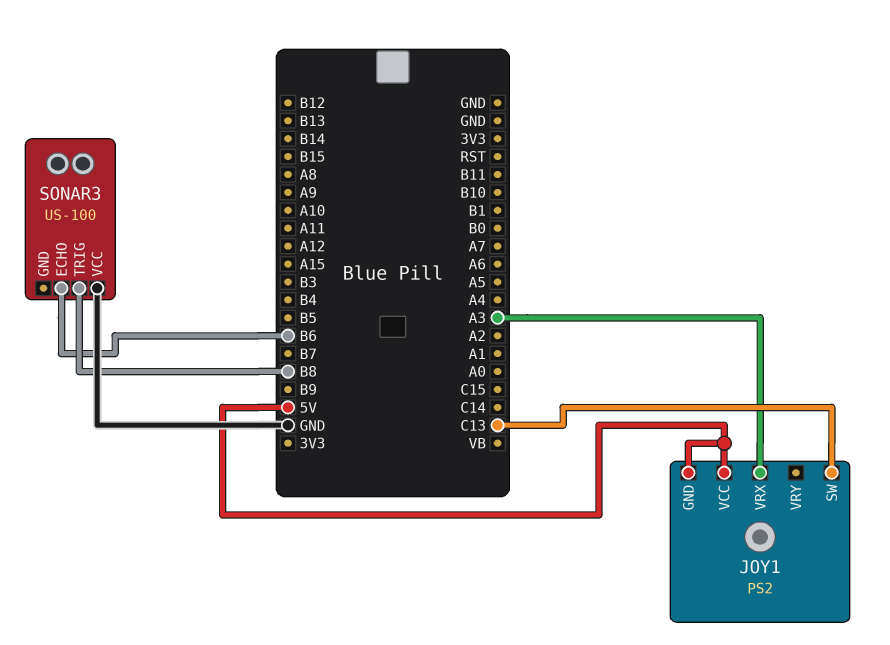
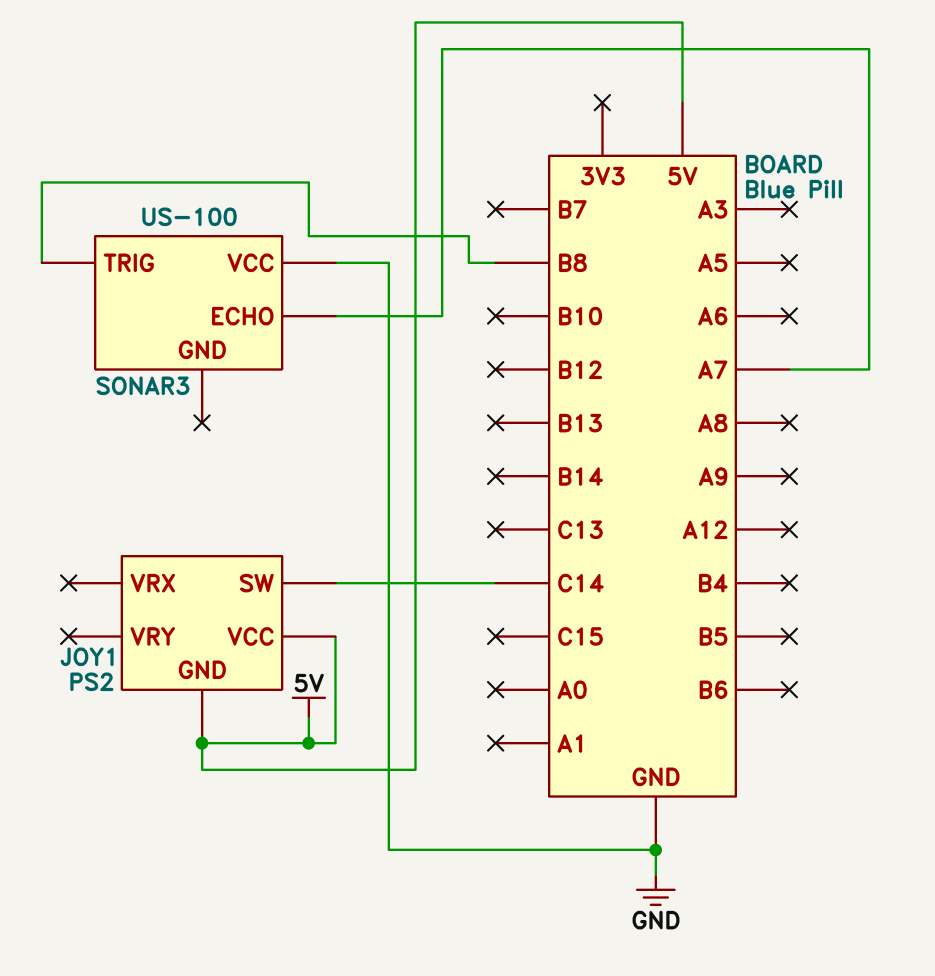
JOY1 pin SW: C13 -> C14
JOY1 pin VRX: A3 -> none
SONAR3 pin ECHO: B6 -> A7

